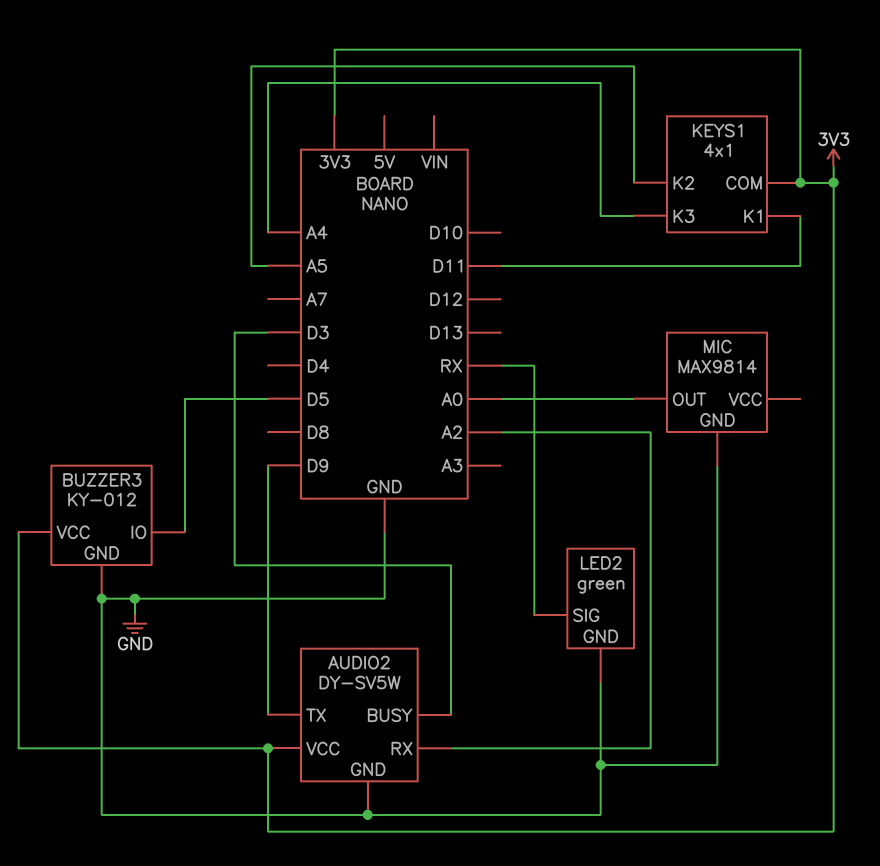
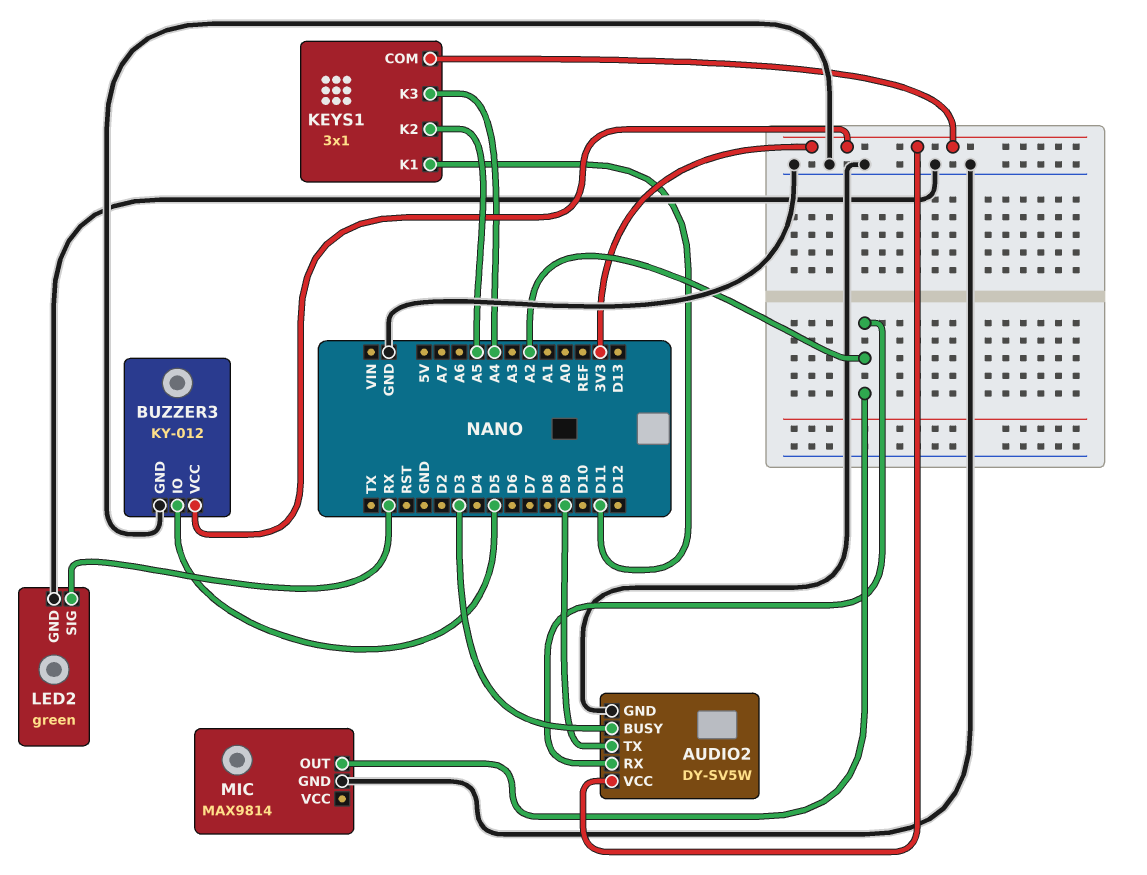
KEYS1: 4x1 -> 3x1
MIC pin OUT: A0 -> A2

